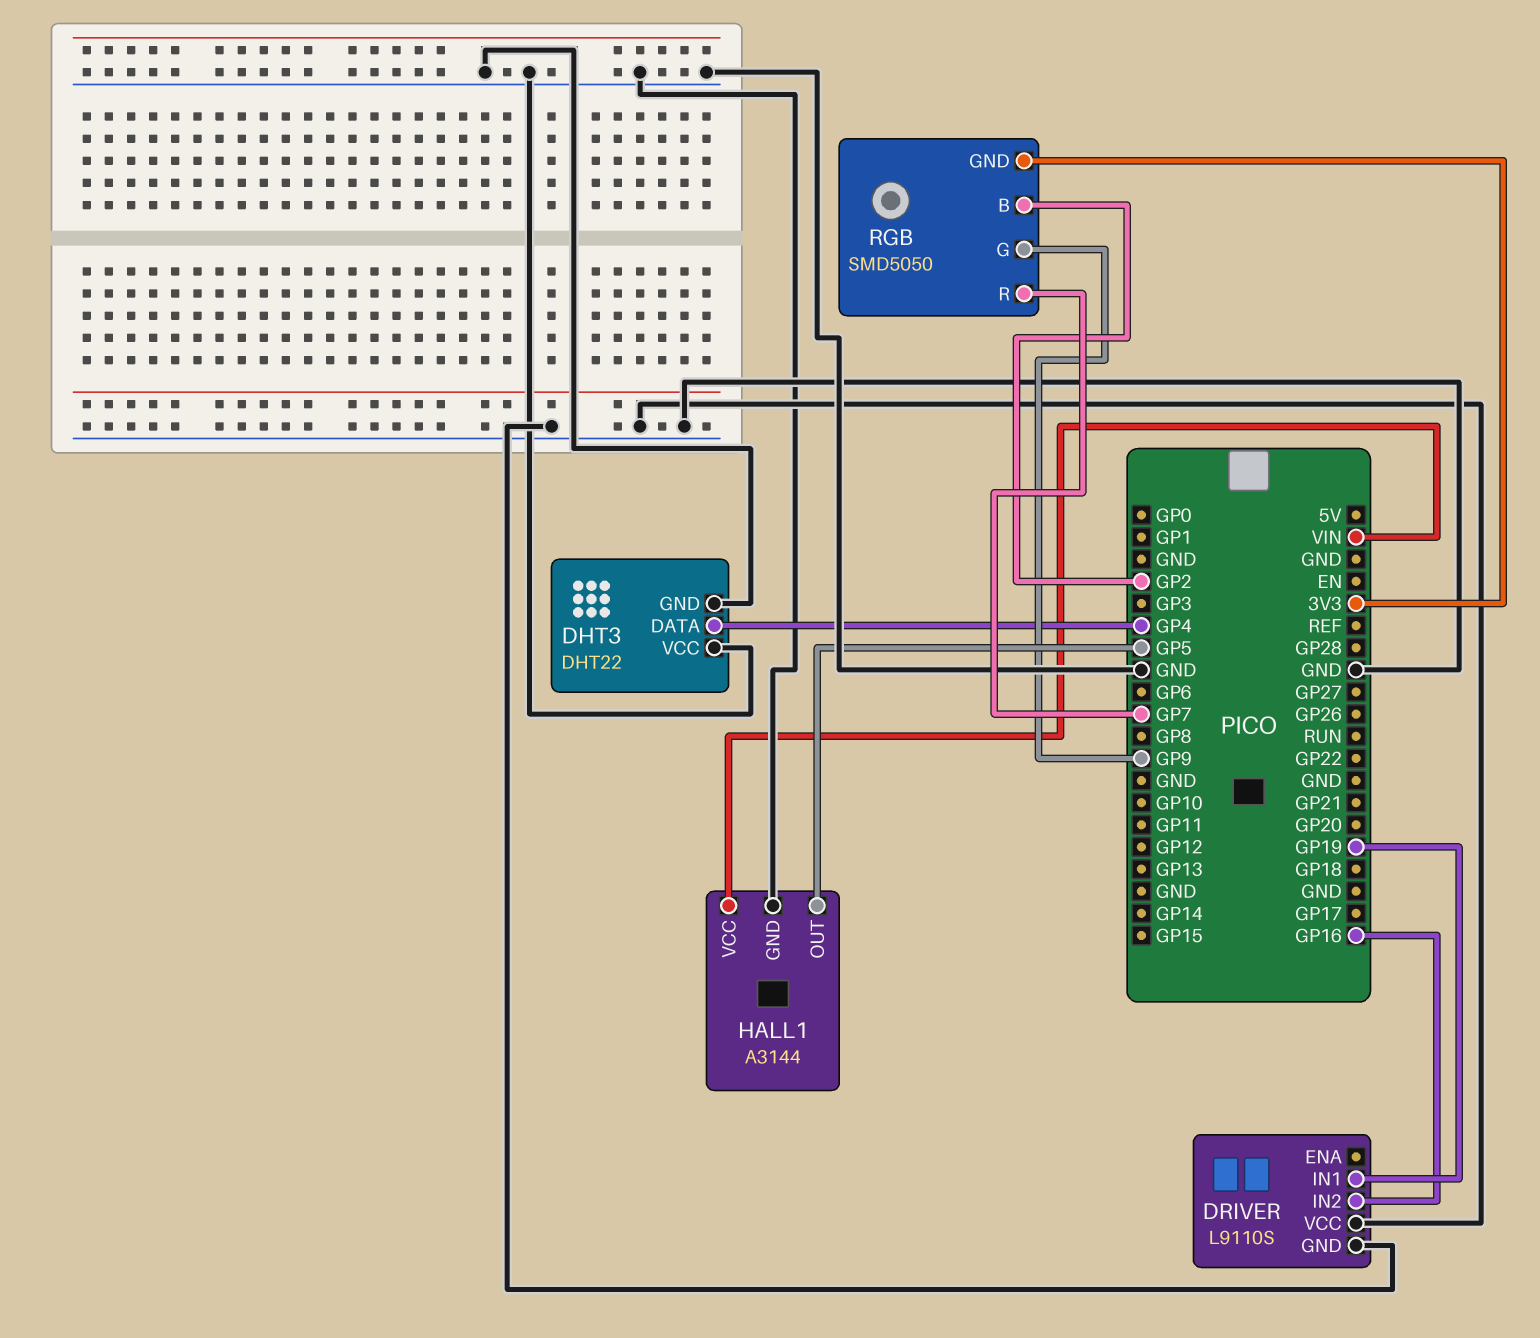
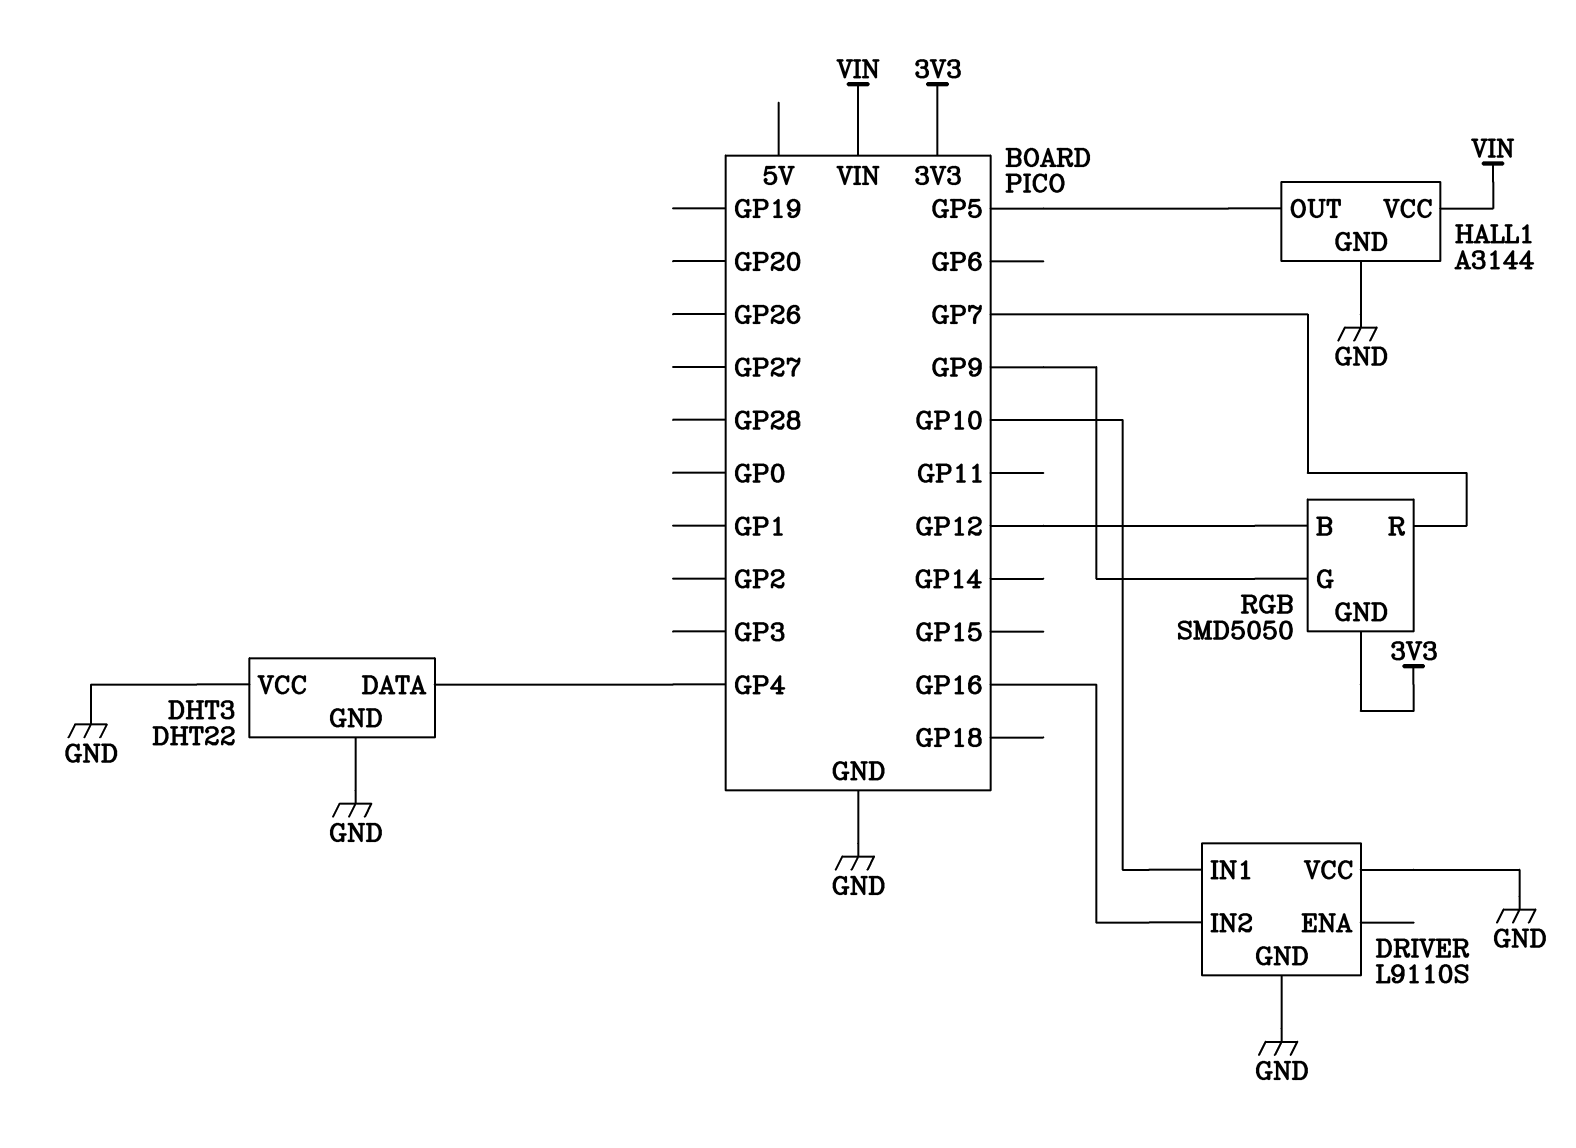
DRIVER pin IN1: GP19 -> GP10
RGB pin B: GP2 -> GP12

